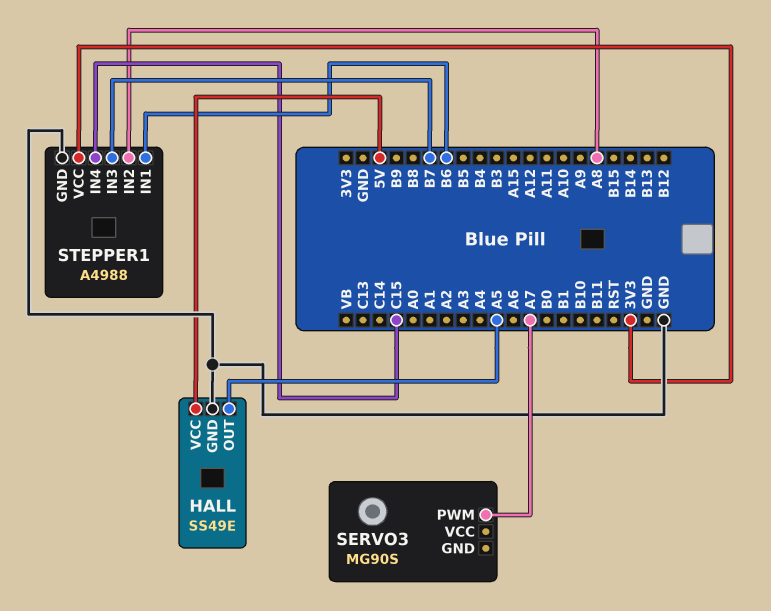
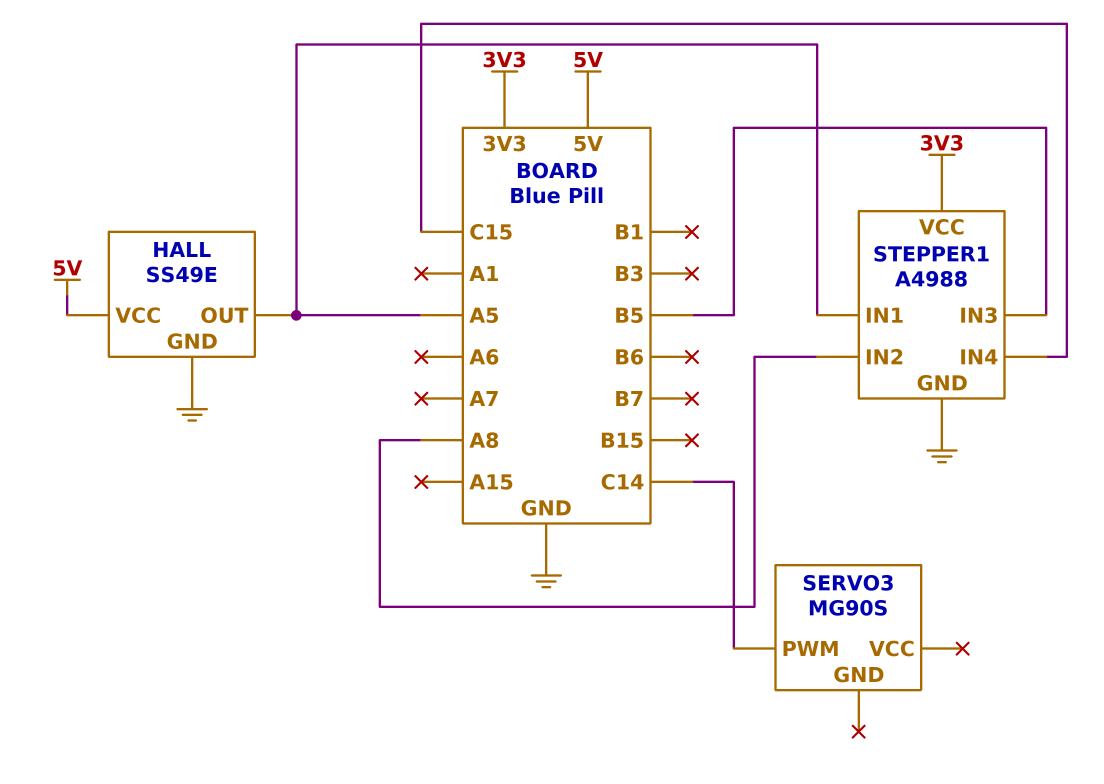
SERVO3 pin PWM: A7 -> C14
STEPPER1 pin IN1: B6 -> A5
STEPPER1 pin IN3: B7 -> B5

